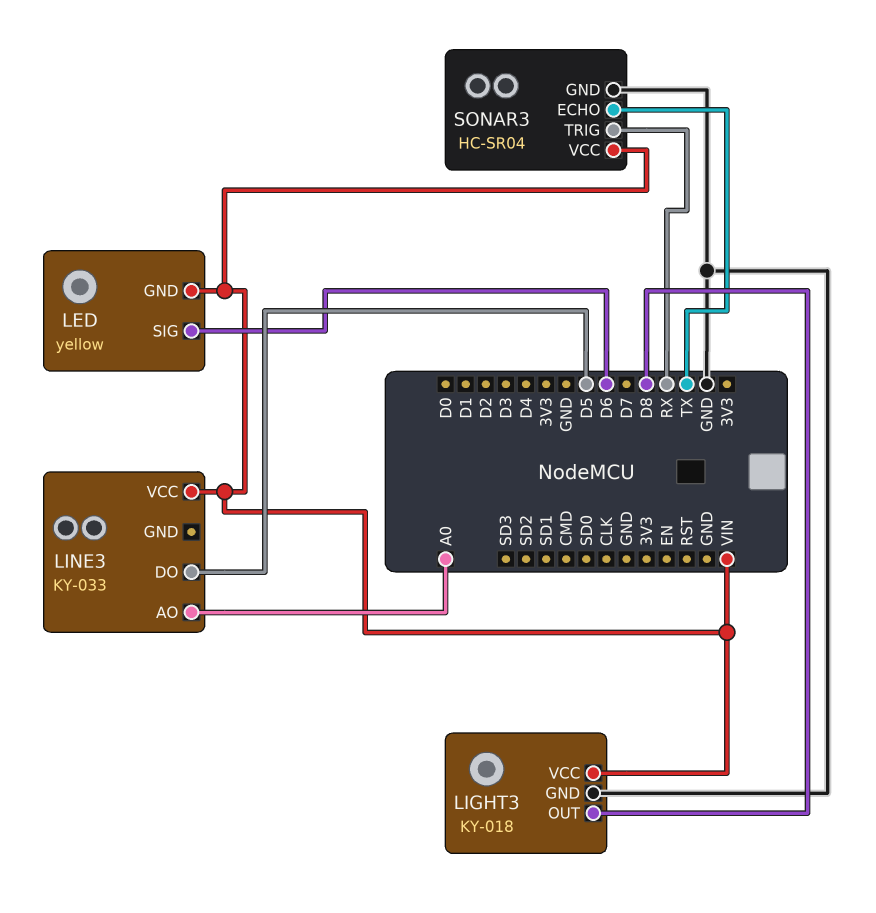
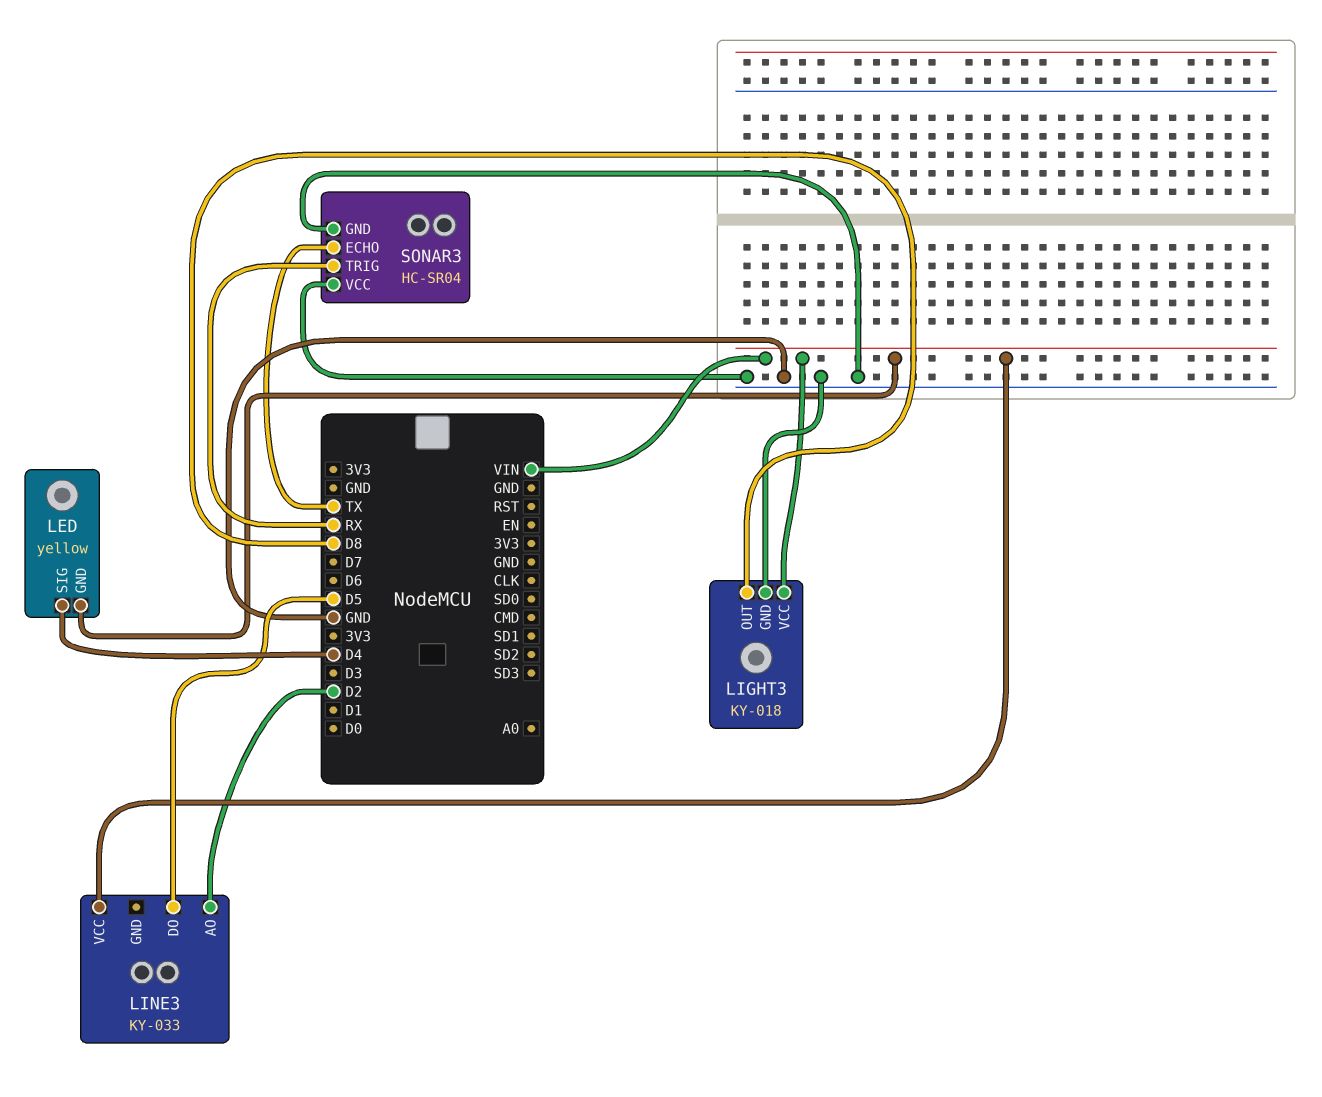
LED pin SIG: D6 -> D4
LINE3 pin AO: A0 -> D2
SONAR3 pin VCC: VIN -> GND

